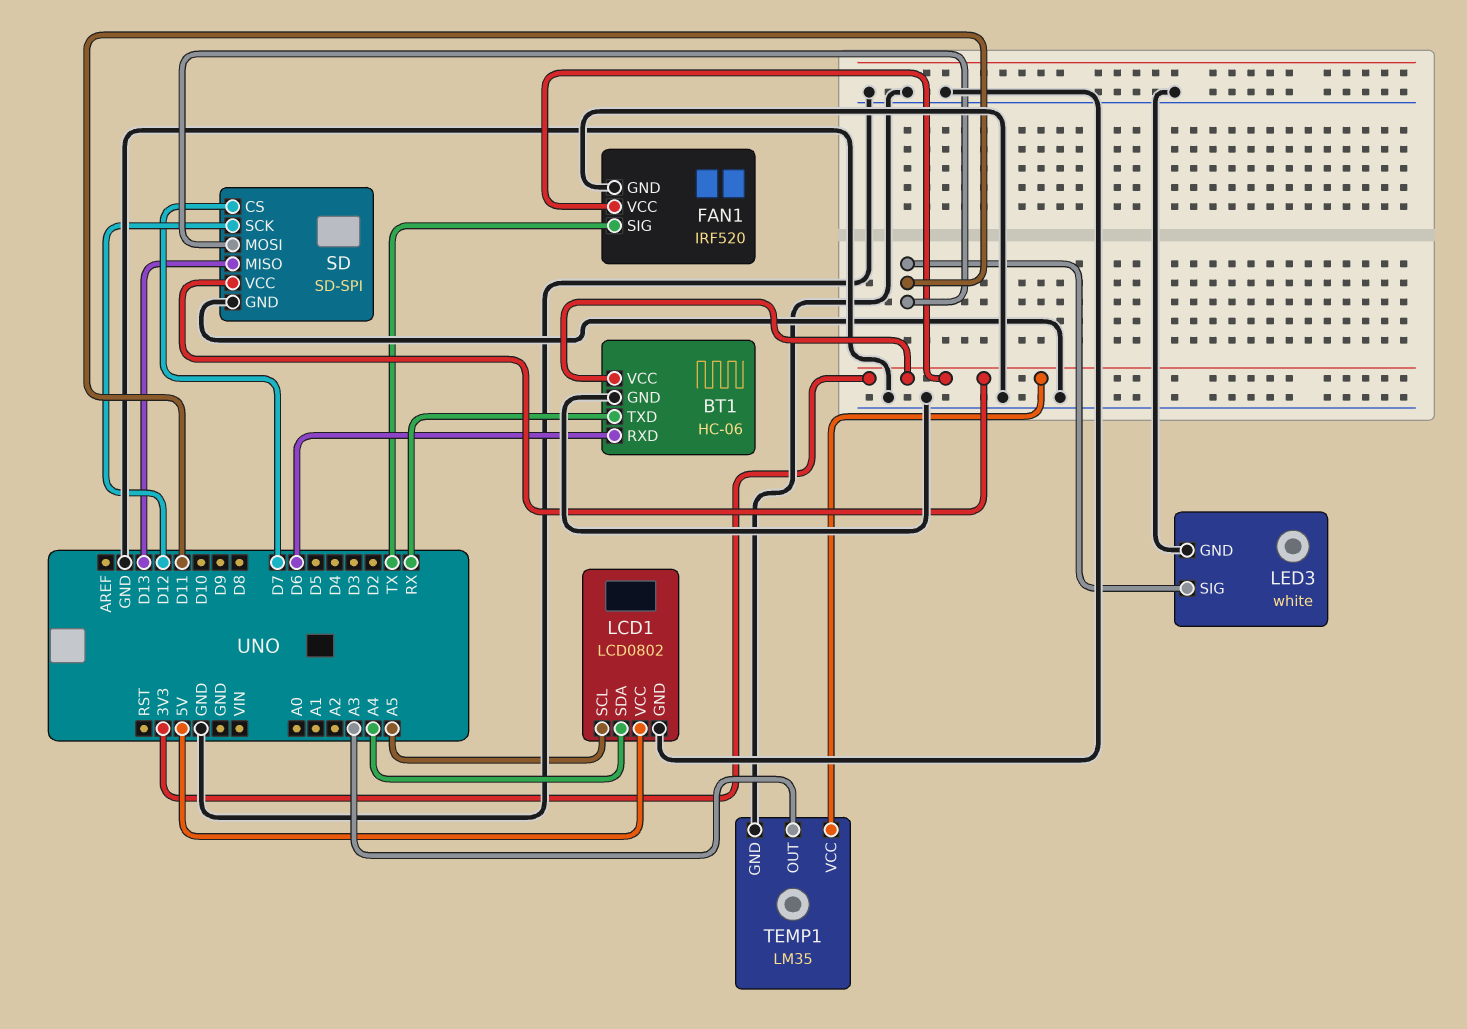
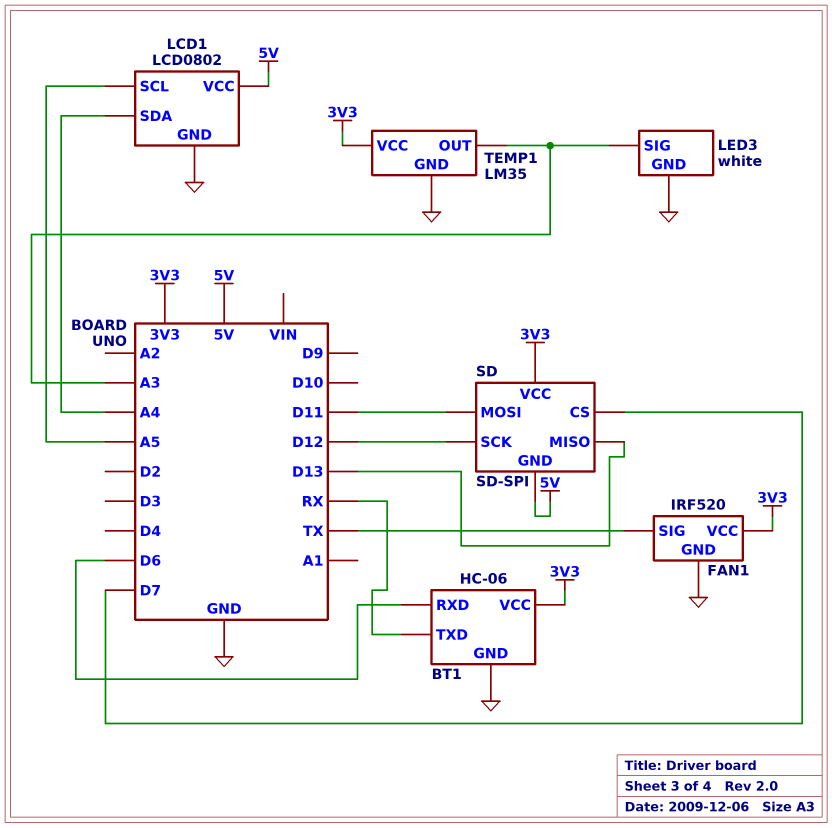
LED3 pin SIG: D11 -> A3
SD pin GND: GND -> 5V

